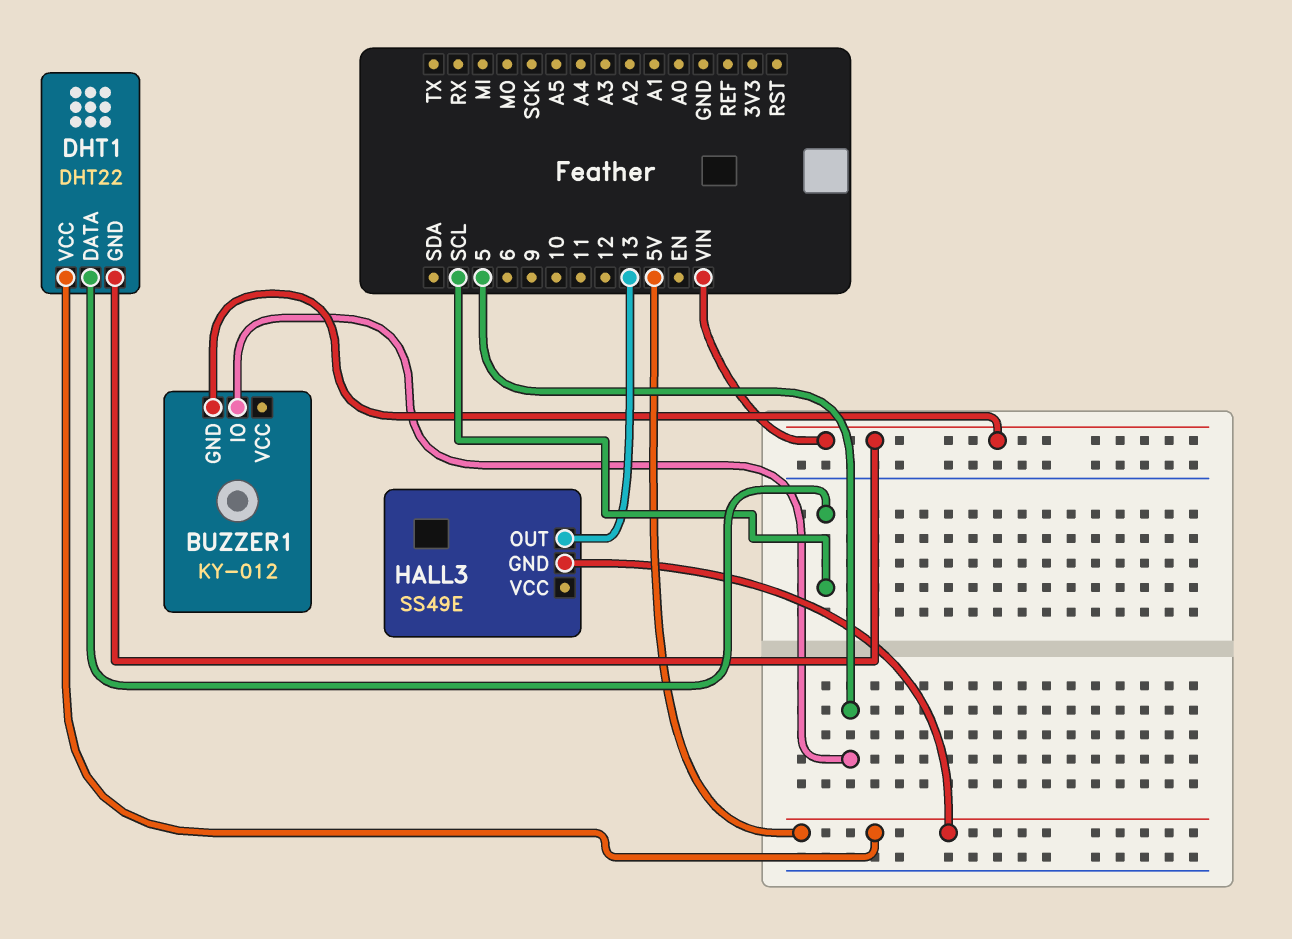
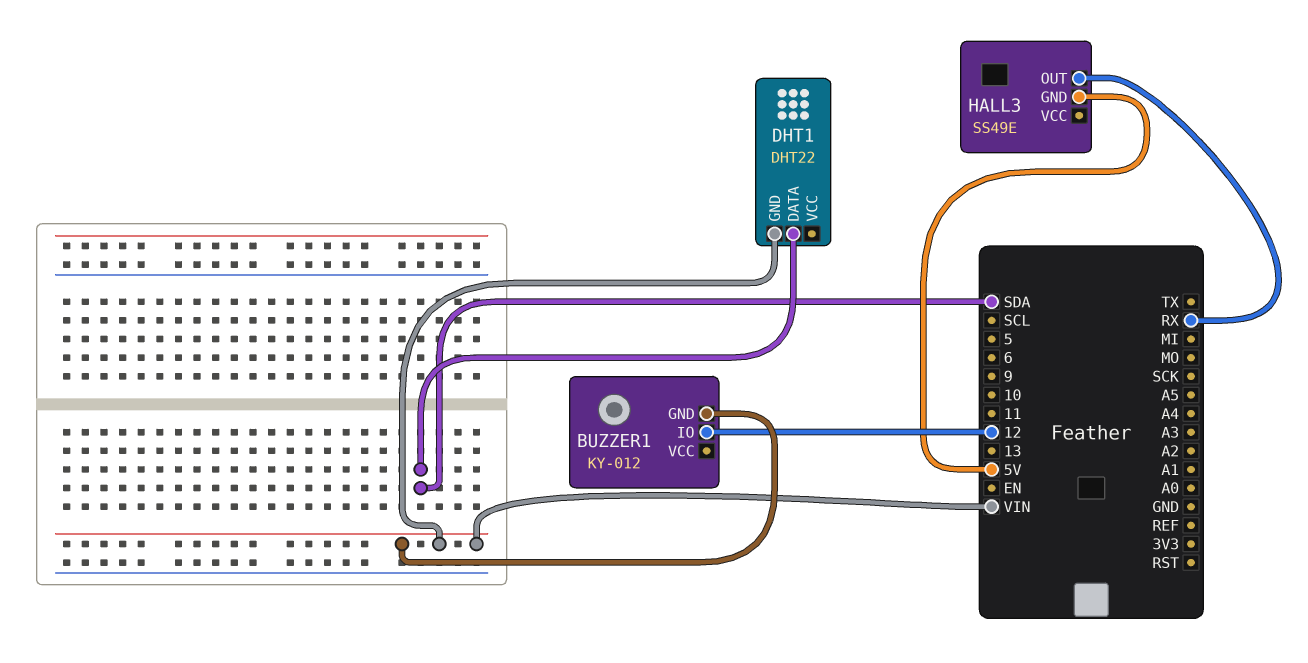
BUZZER1 pin IO: 5 -> 12
DHT1 pin DATA: SCL -> SDA
DHT1 pin VCC: 5V -> none
HALL3 pin OUT: 13 -> RX

